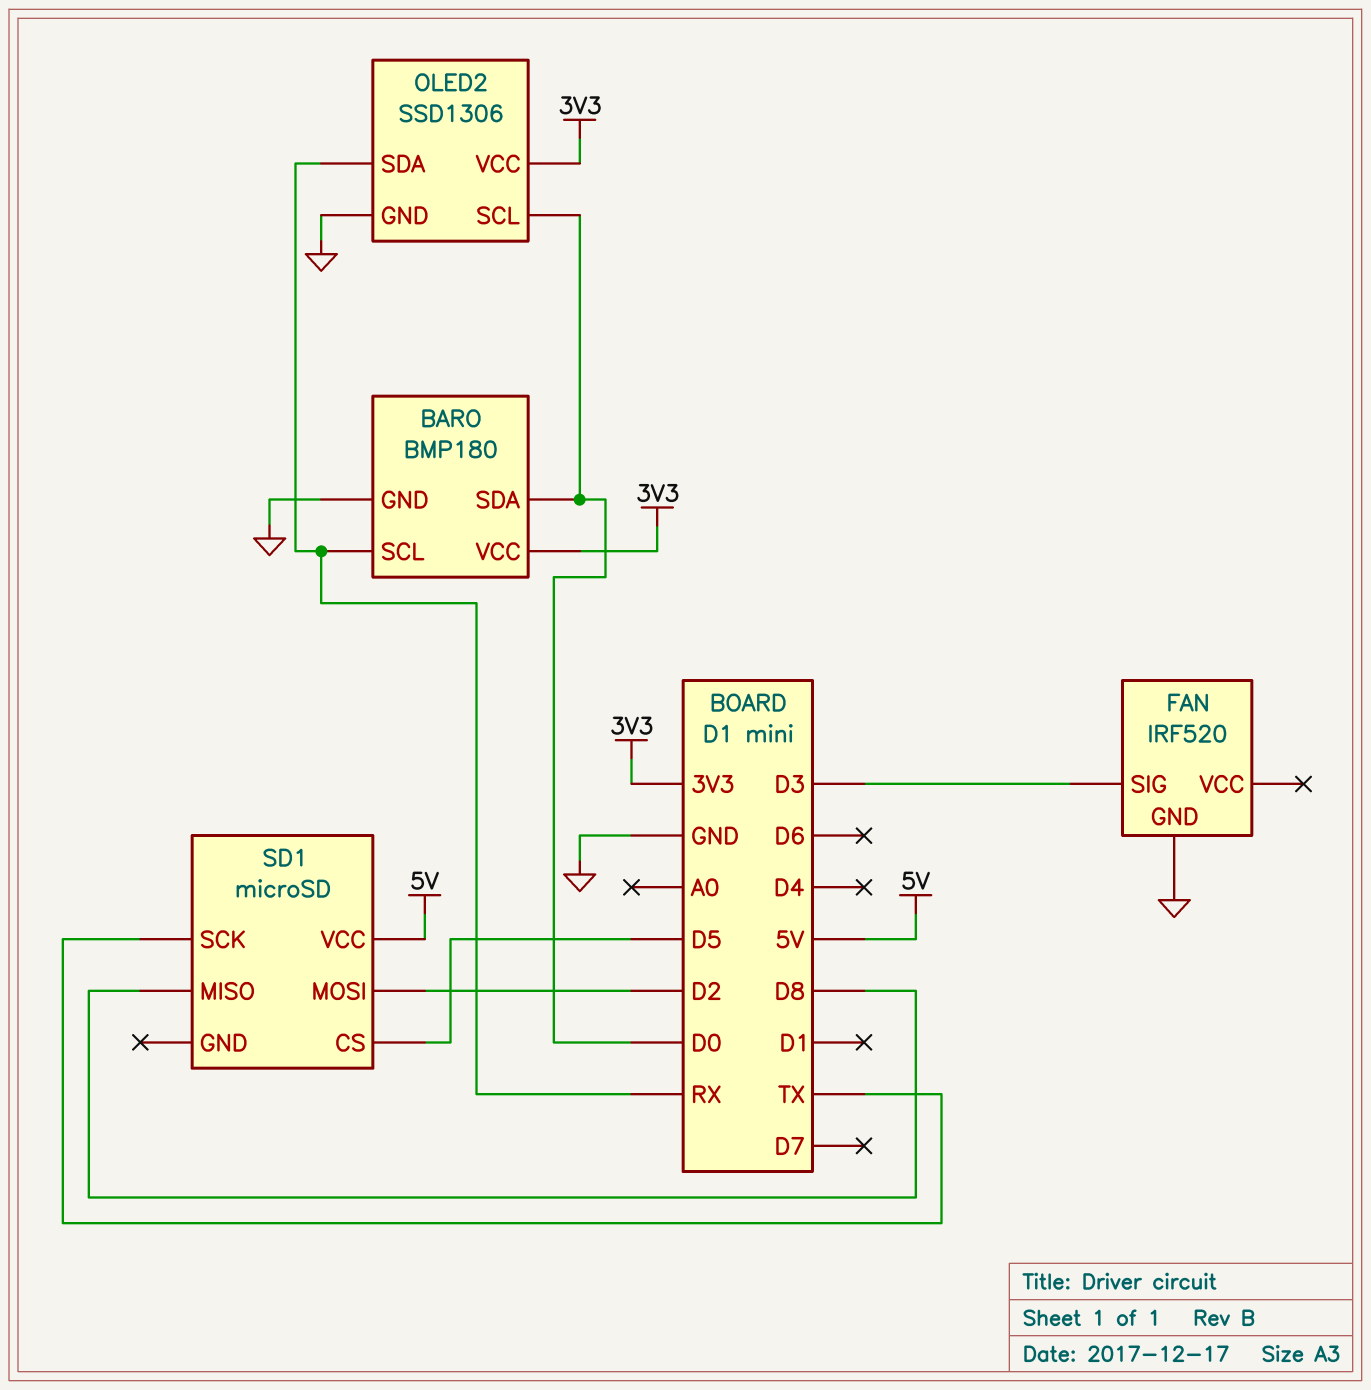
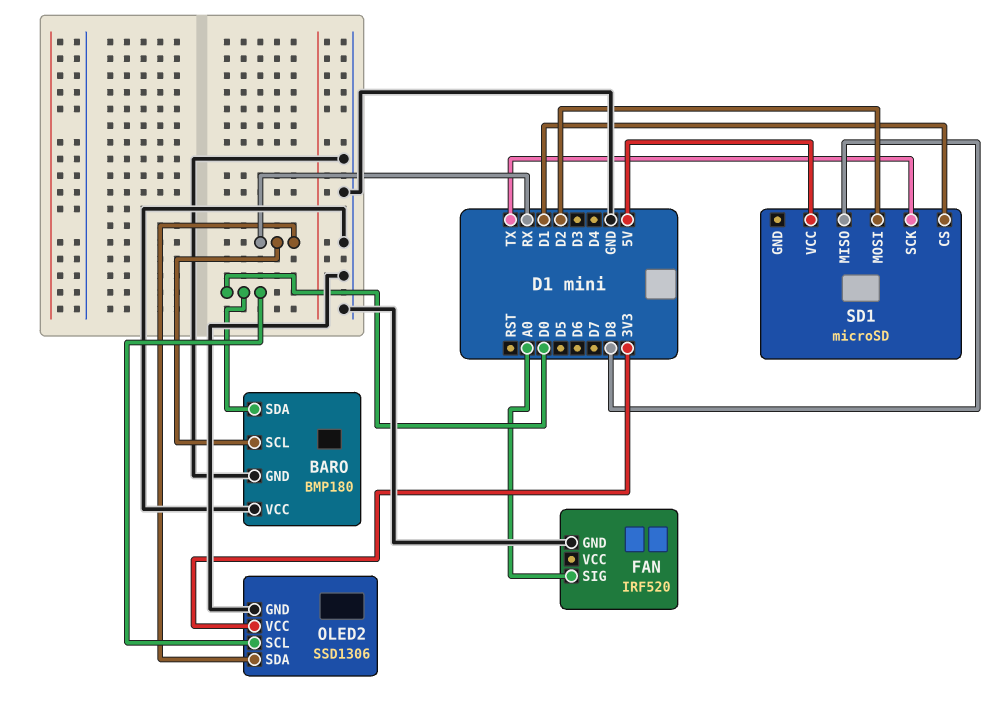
BARO pin VCC: 3V3 -> GND
FAN pin SIG: D3 -> A0
SD1 pin CS: D5 -> D1

